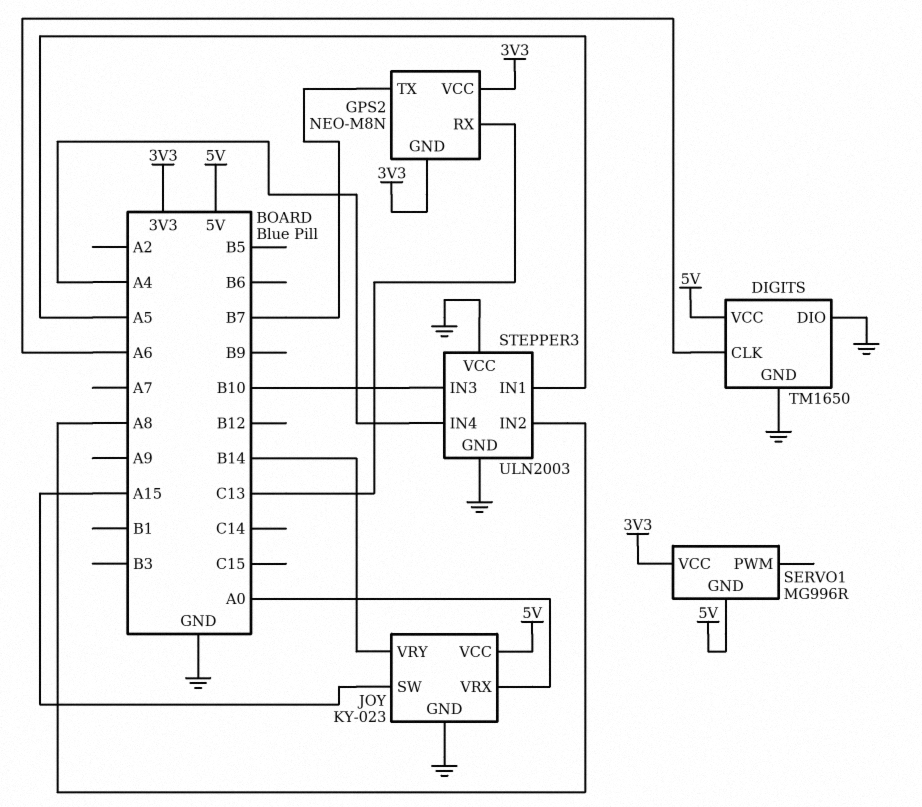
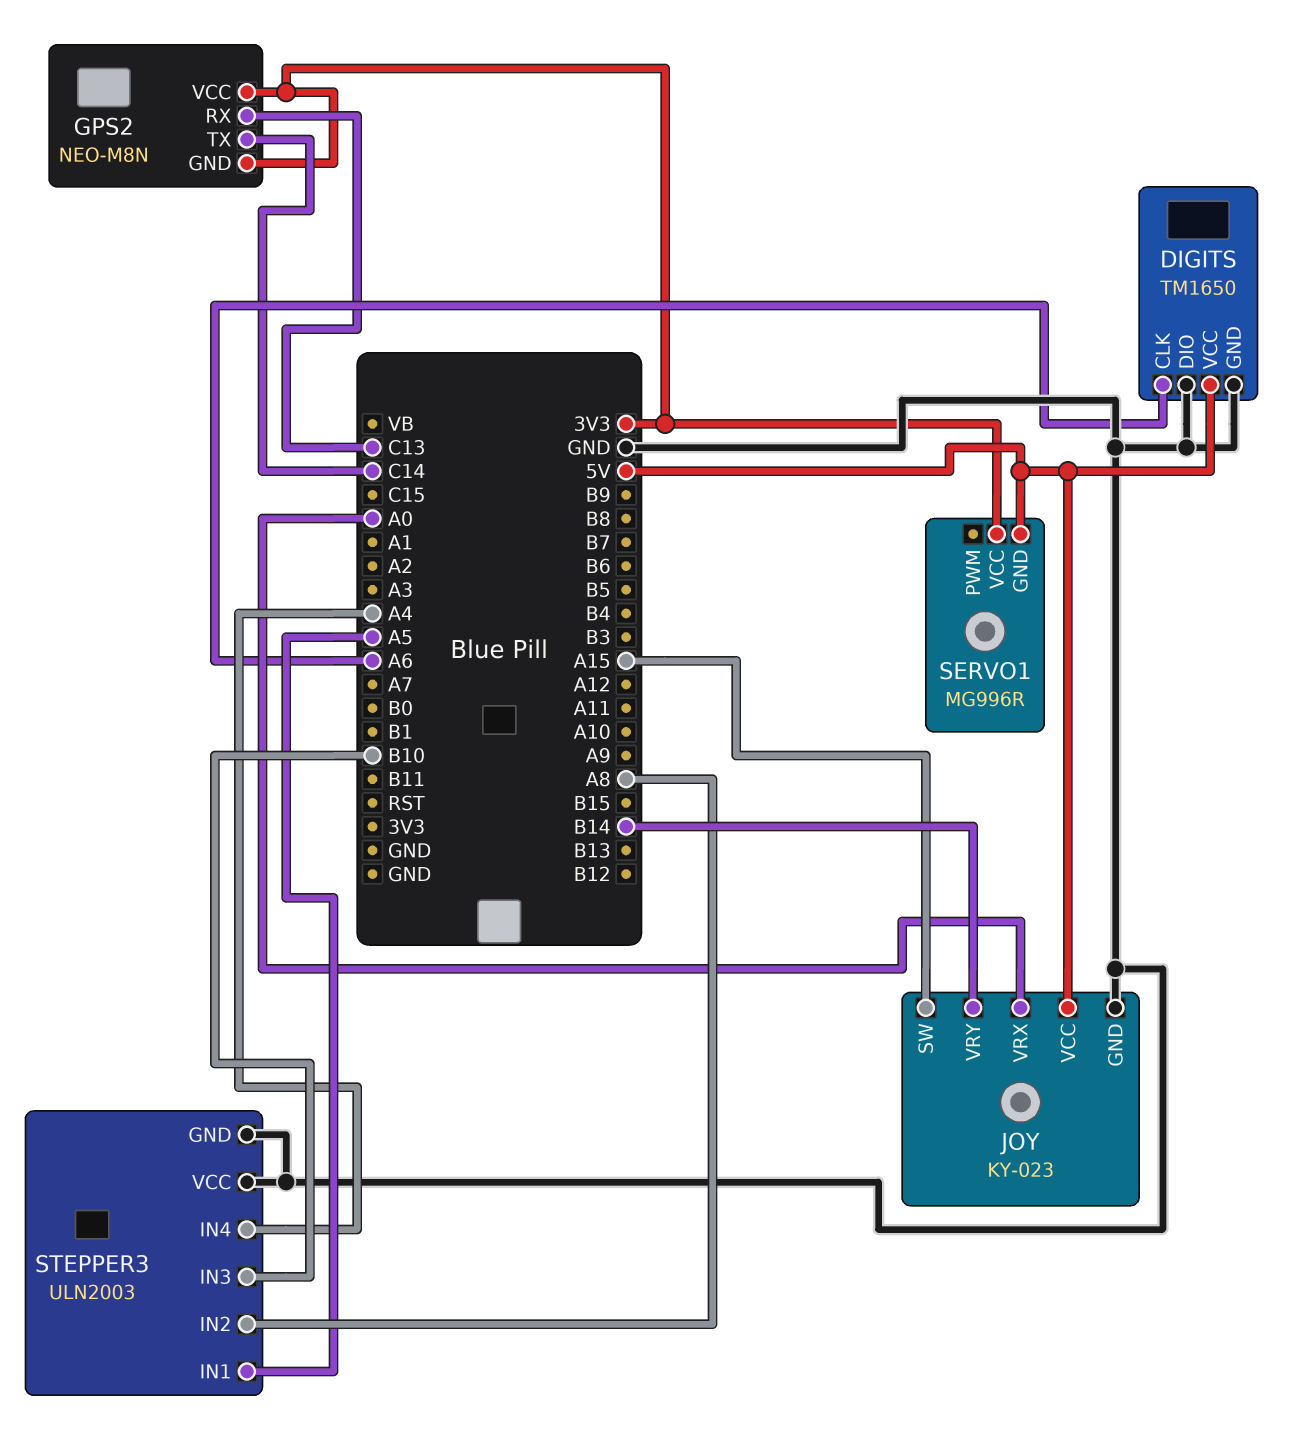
GPS2 pin TX: B7 -> C14

